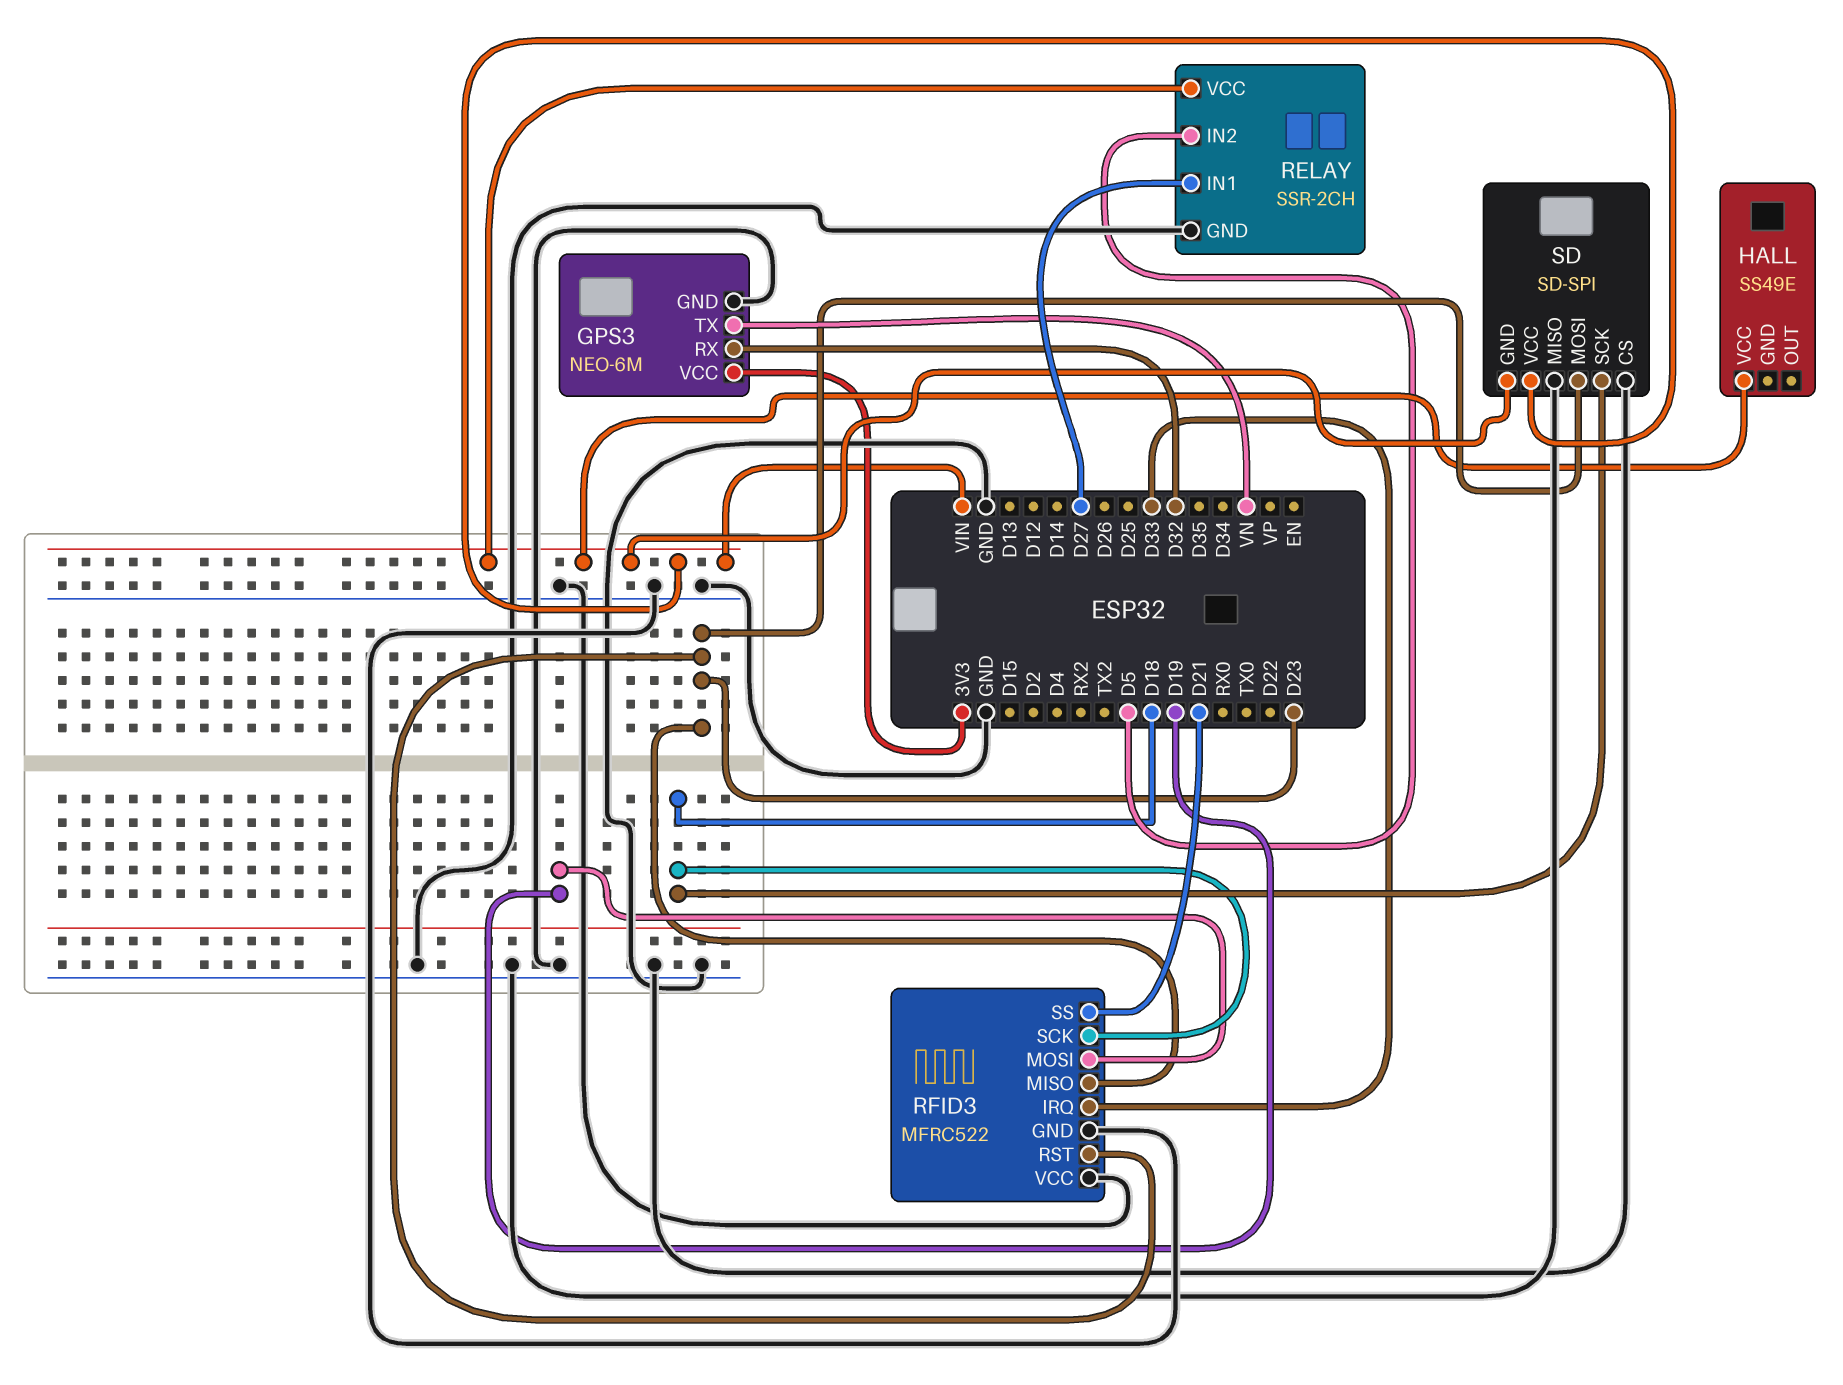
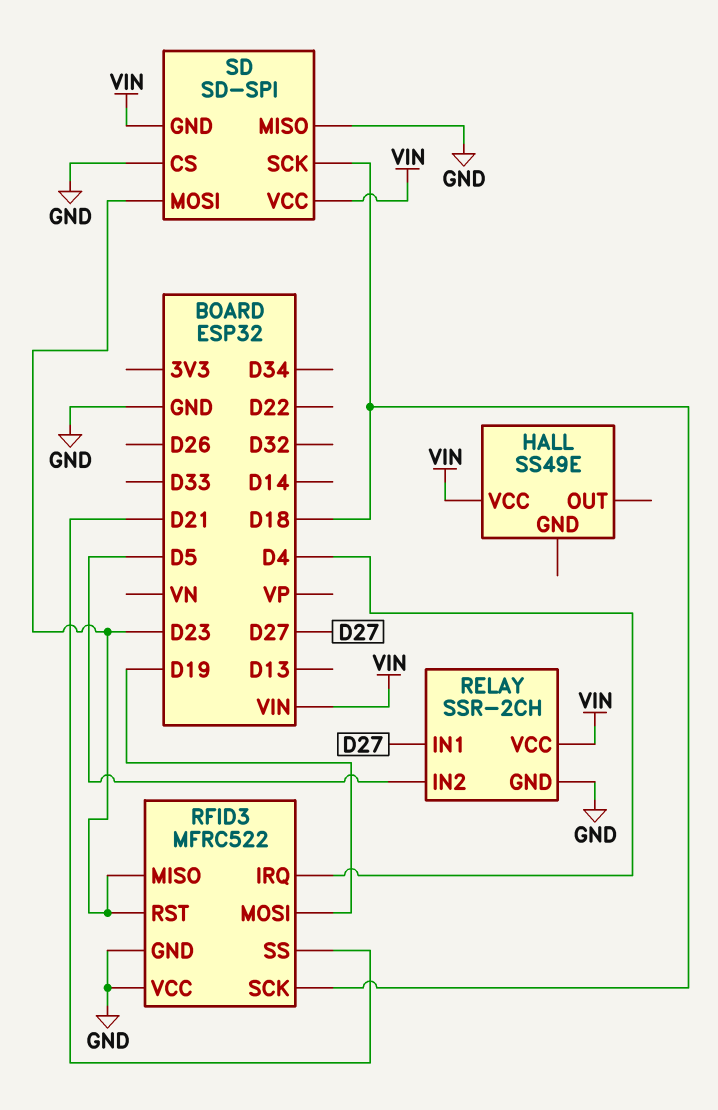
GPS3: NEO-6M -> none
GPS3 pin GND: GND -> none
GPS3 pin RX: D32 -> none
GPS3 pin TX: VN -> none
GPS3 pin VCC: 3V3 -> none
RFID3 pin IRQ: D33 -> D4

